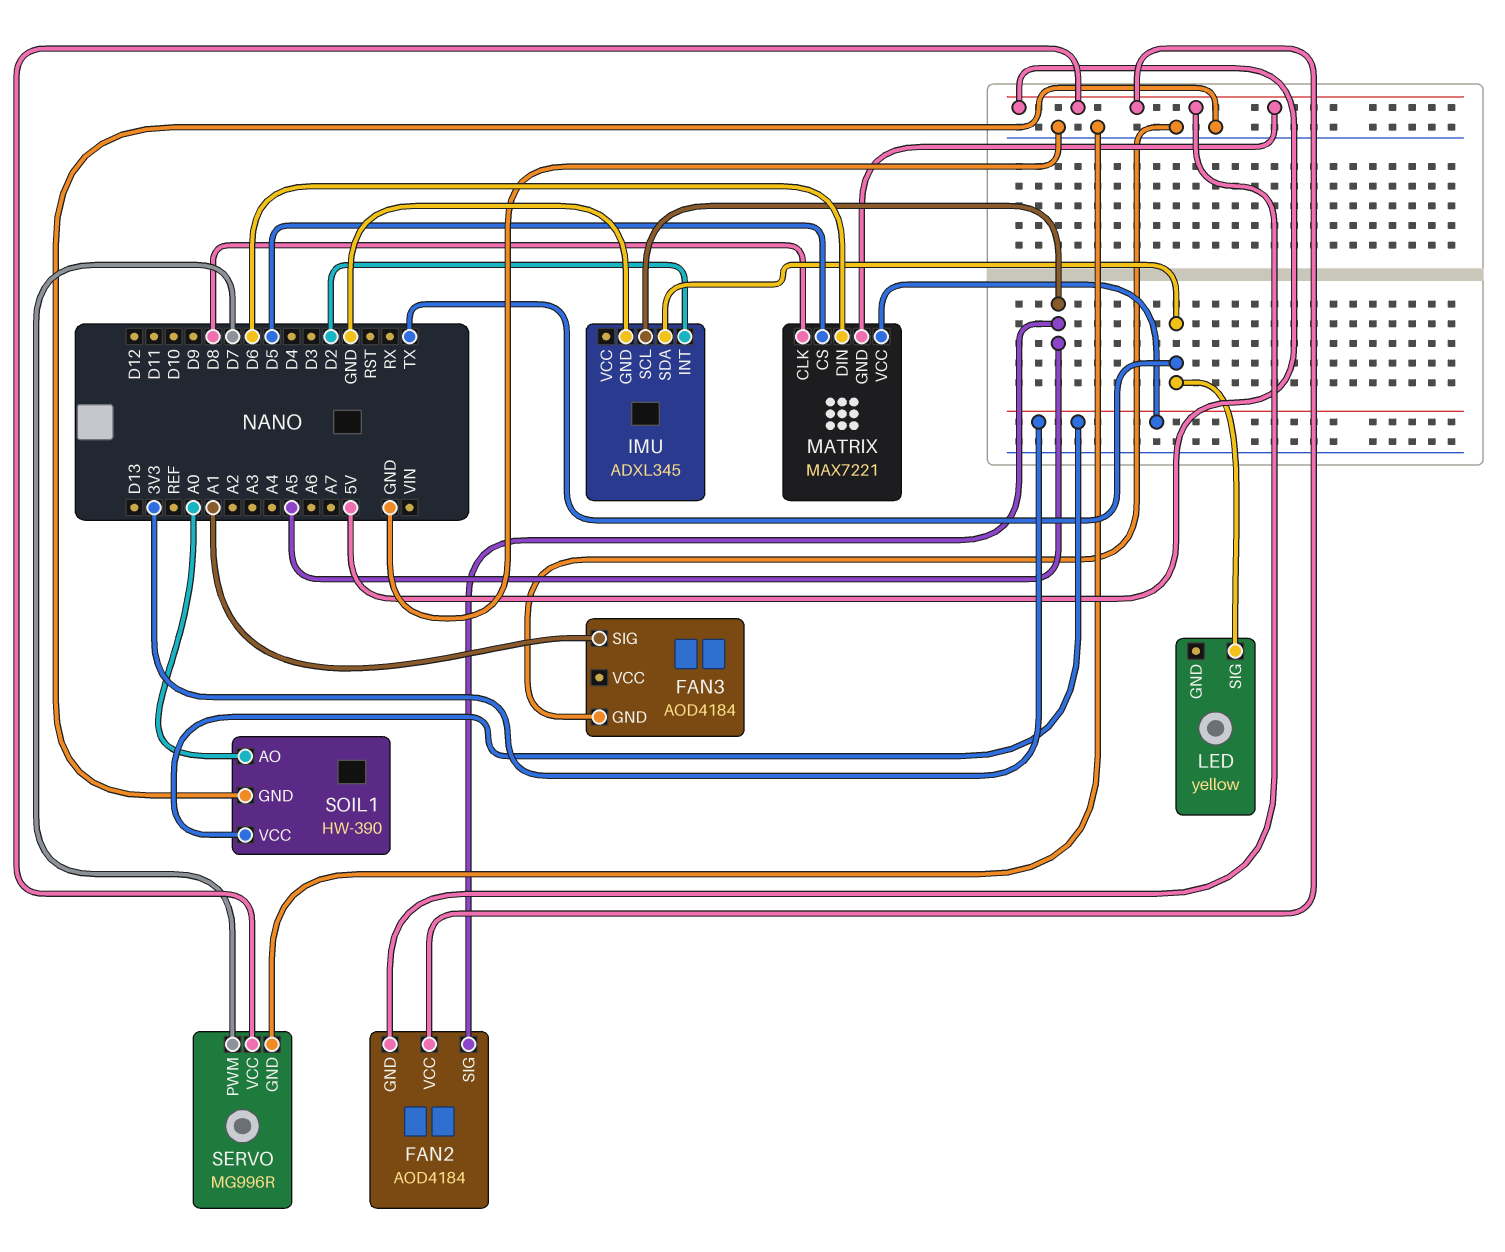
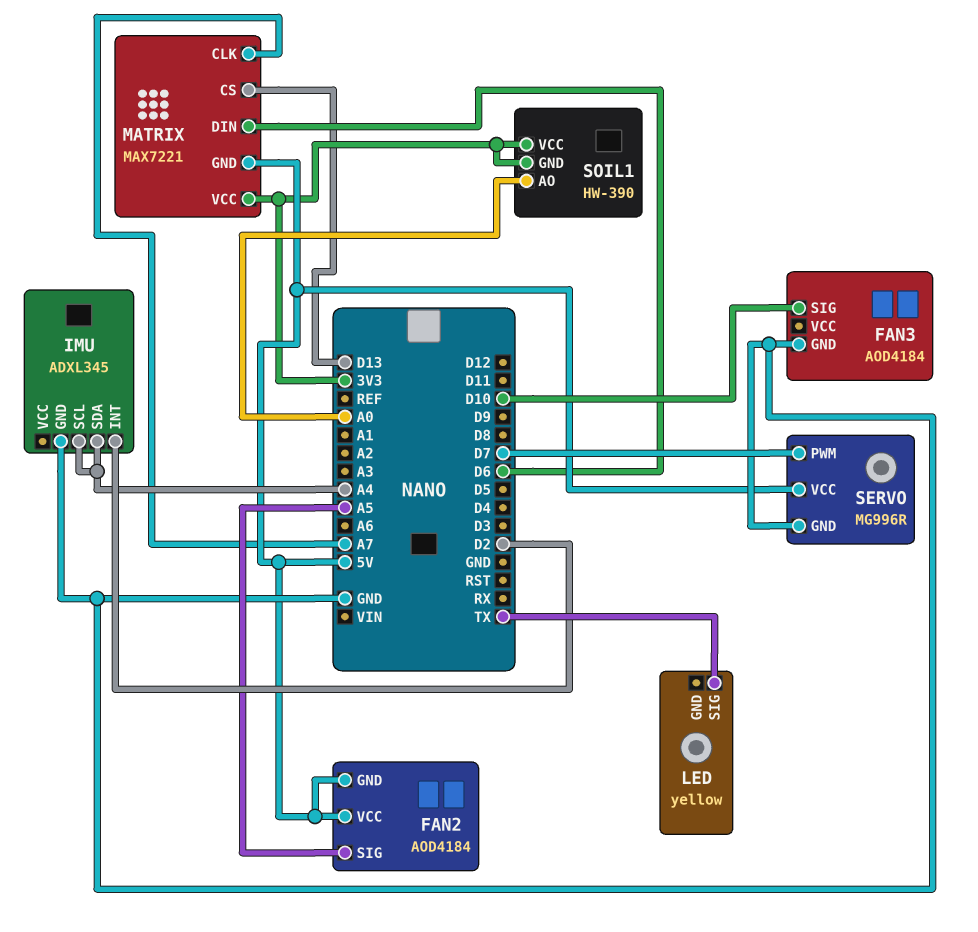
FAN3 pin SIG: A1 -> D10
IMU pin SCL: A5 -> A4
IMU pin SDA: TX -> A4
MATRIX pin CLK: D8 -> A7
MATRIX pin CS: D5 -> D13
SOIL1 pin GND: GND -> 3V3

